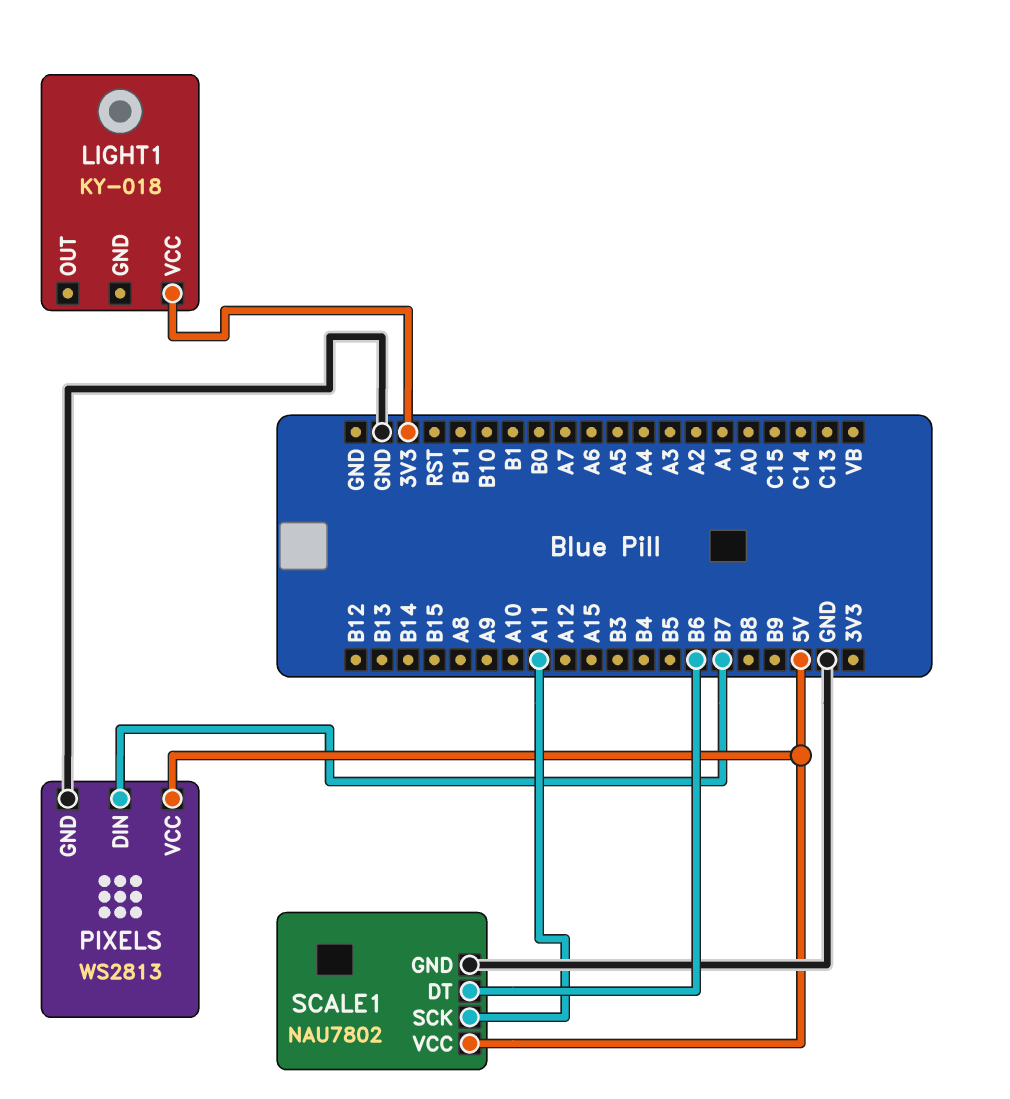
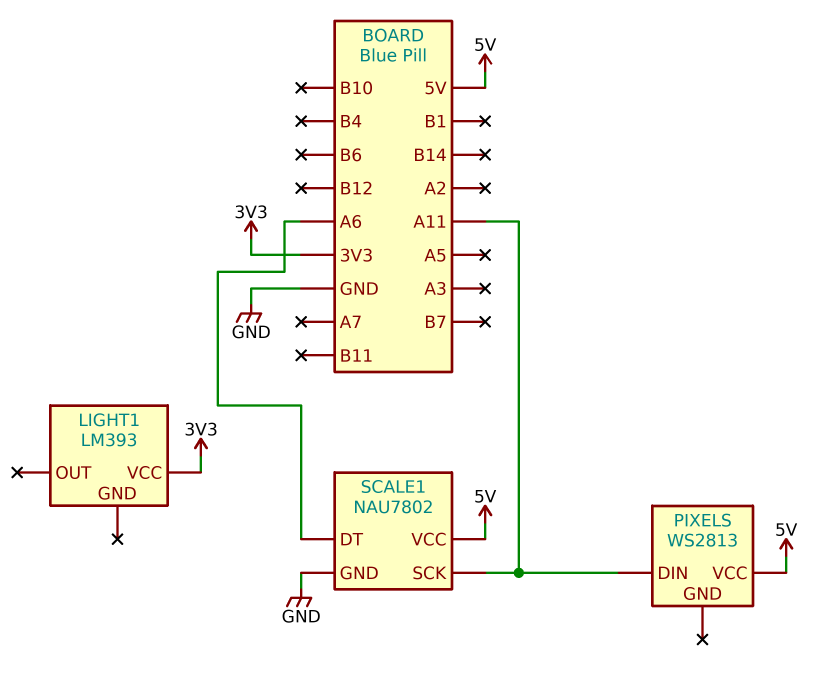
LIGHT1: KY-018 -> LM393
PIXELS pin DIN: B7 -> A11
PIXELS pin GND: GND -> none
SCALE1 pin DT: B6 -> A6

